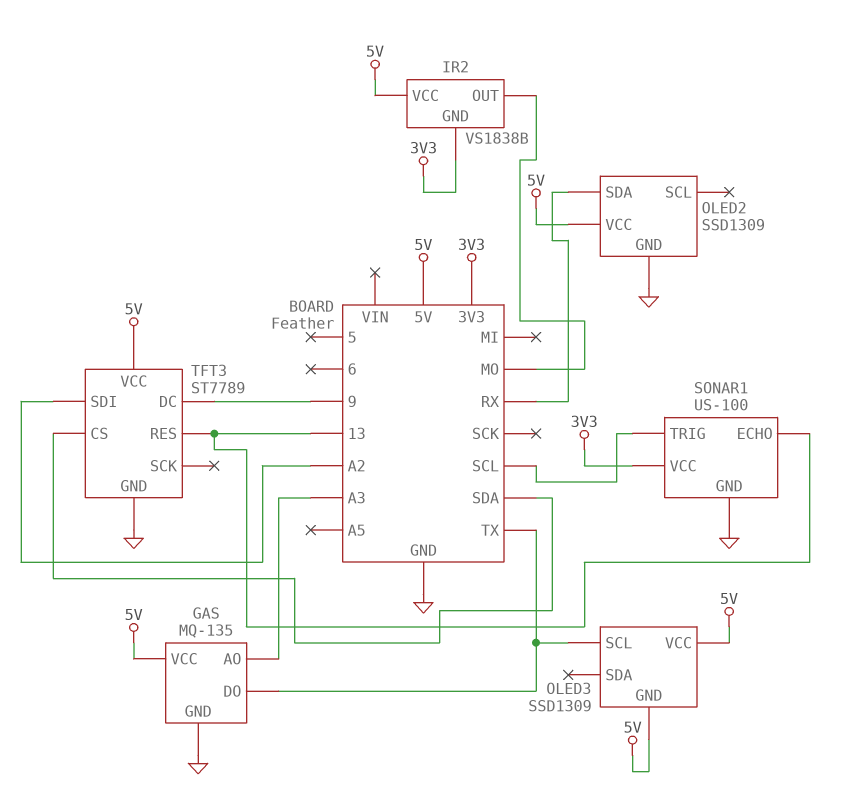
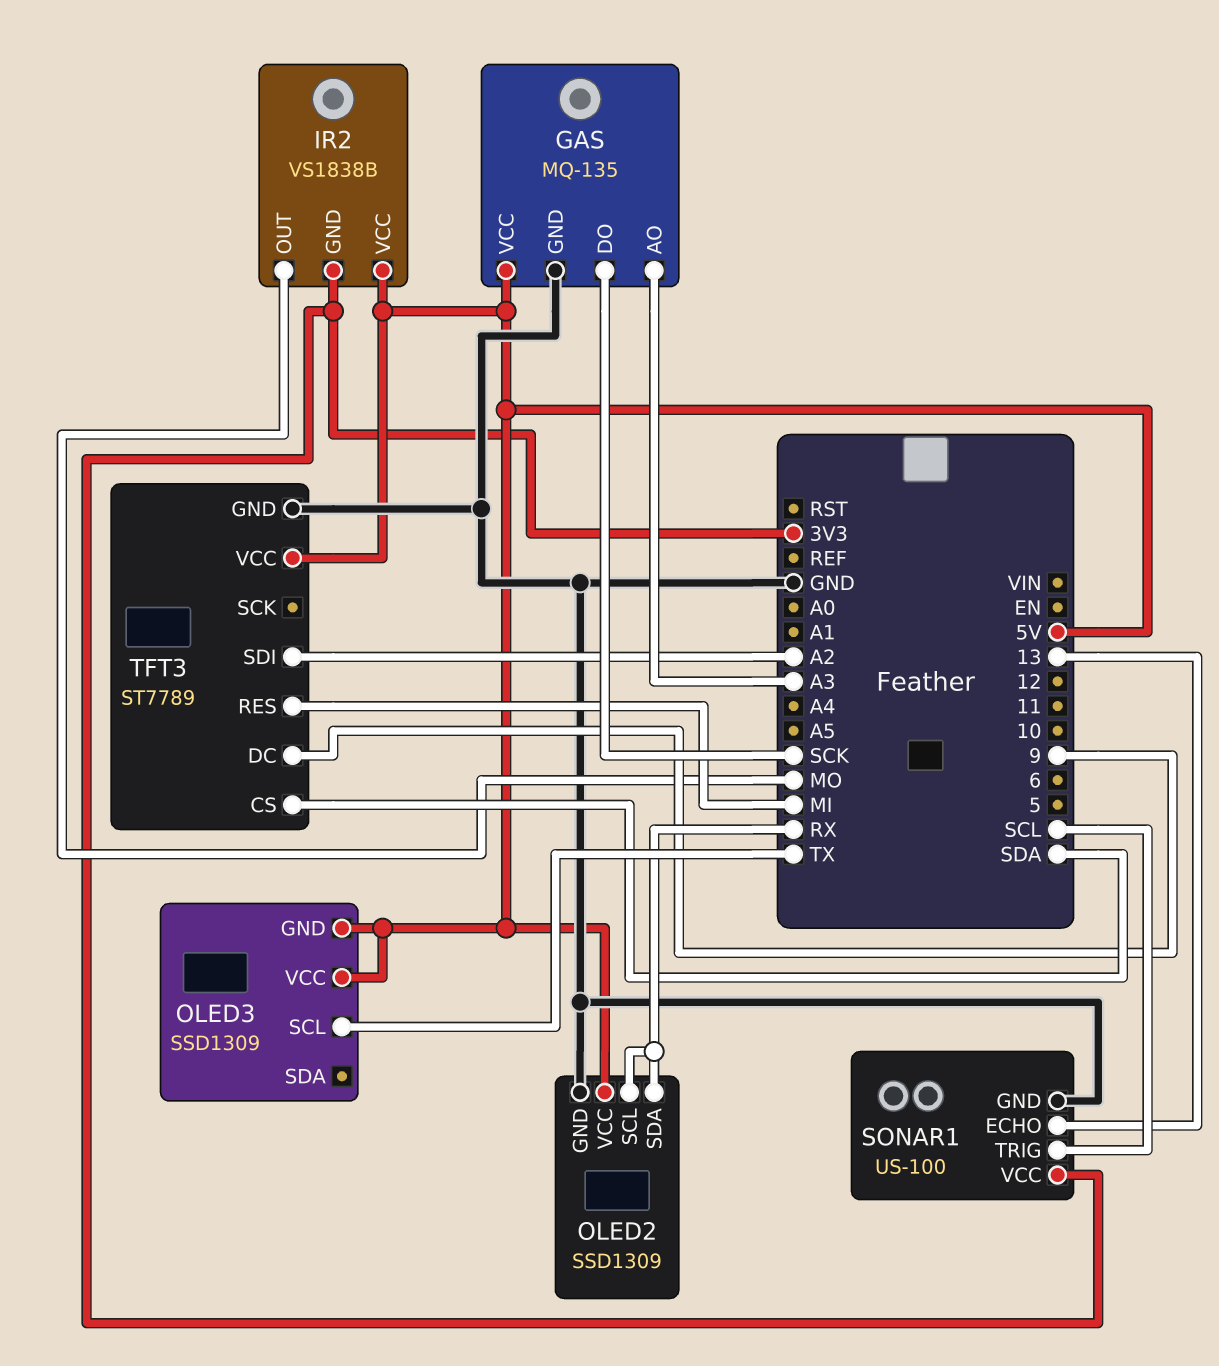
GAS pin DO: TX -> SCK
OLED2 pin SCL: none -> RX
TFT3 pin RES: 13 -> MI

